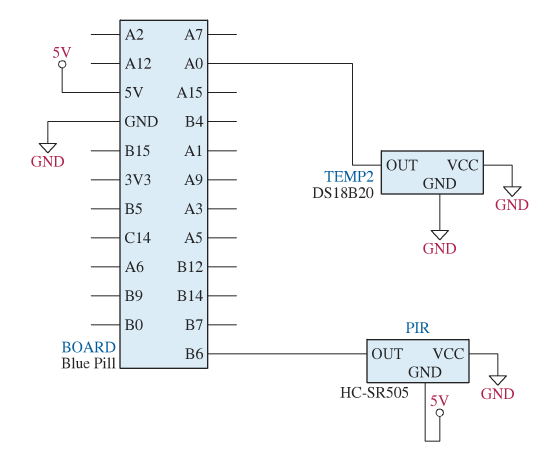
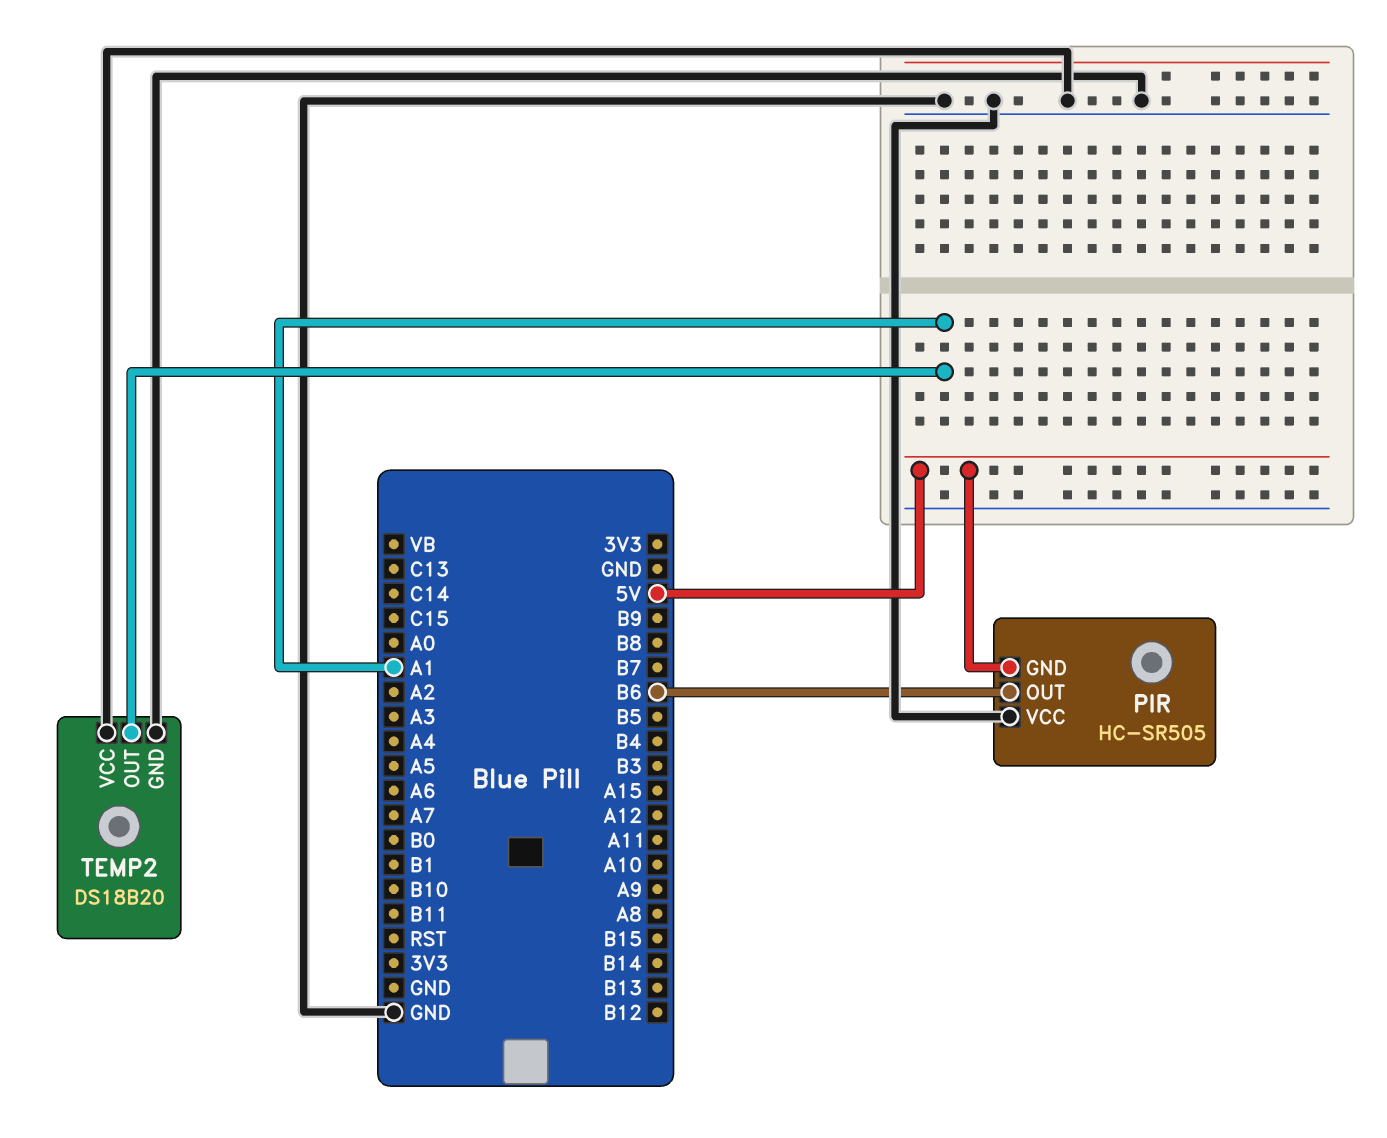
TEMP2 pin OUT: A0 -> A1

